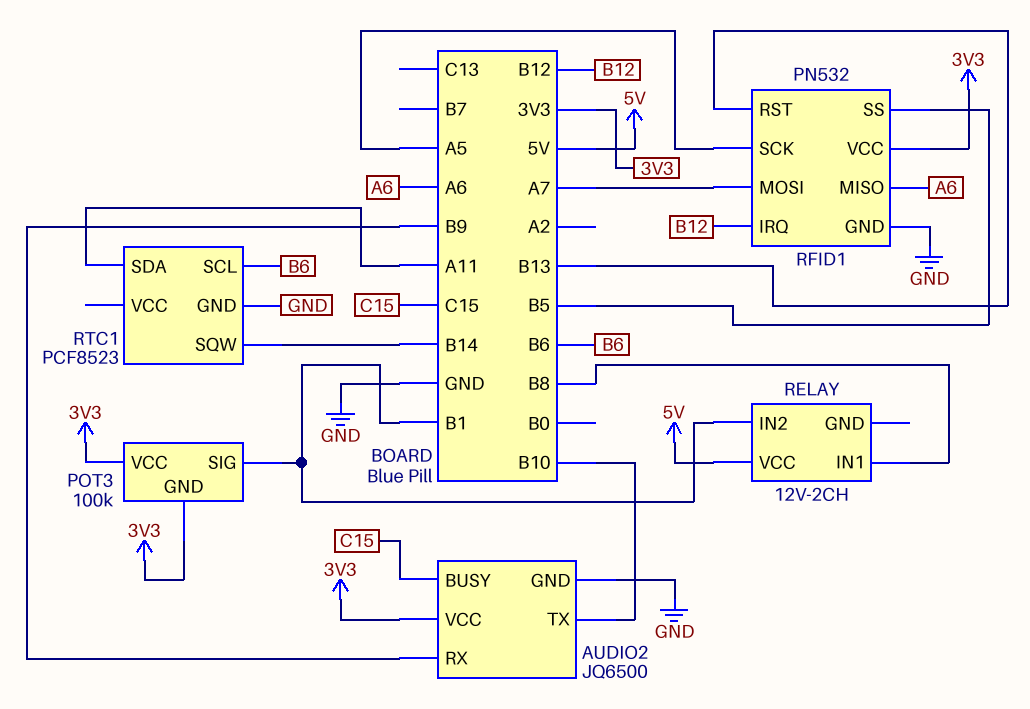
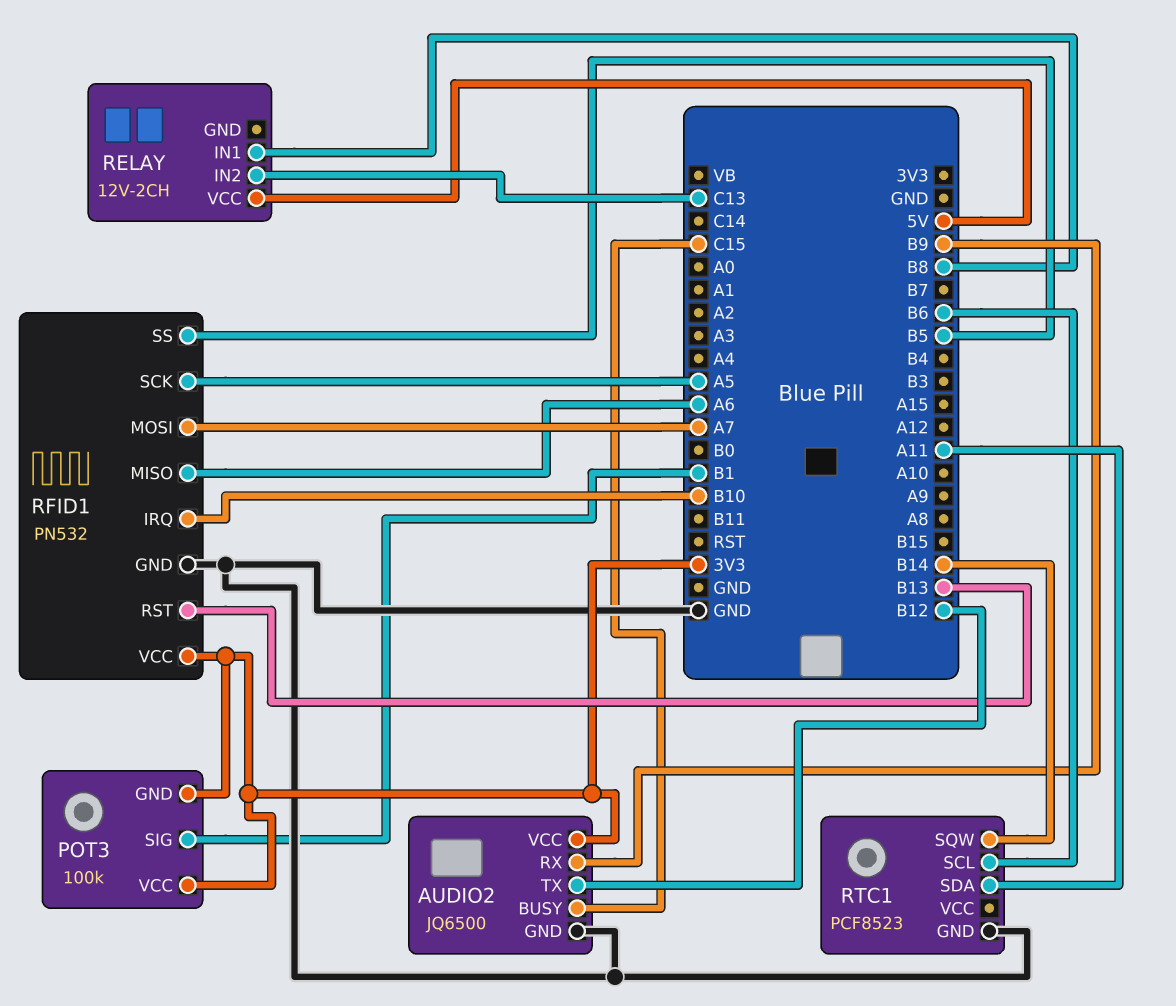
AUDIO2 pin TX: B10 -> B12
RELAY pin IN2: B1 -> C13
RFID1 pin IRQ: B12 -> B10

